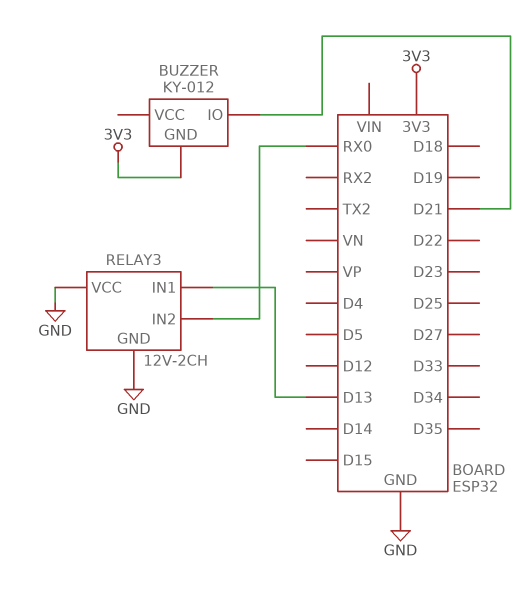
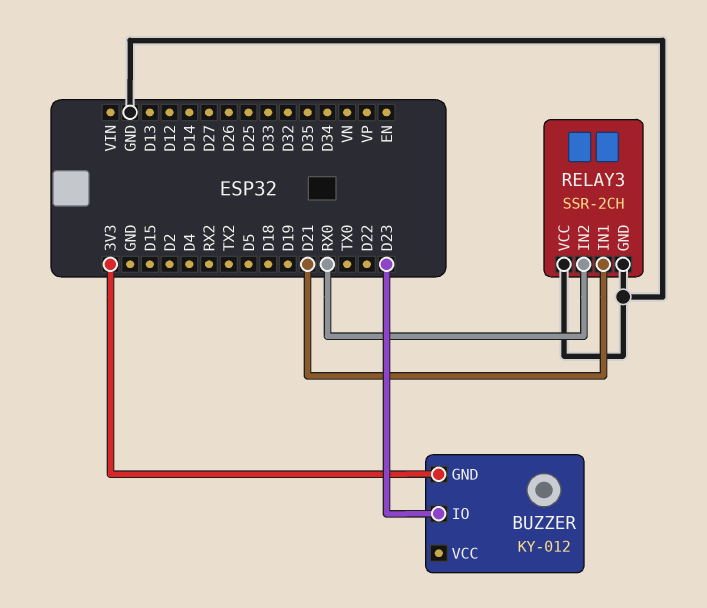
BUZZER pin IO: D21 -> D23
RELAY3: 12V-2CH -> SSR-2CH
RELAY3 pin IN1: D13 -> D21

